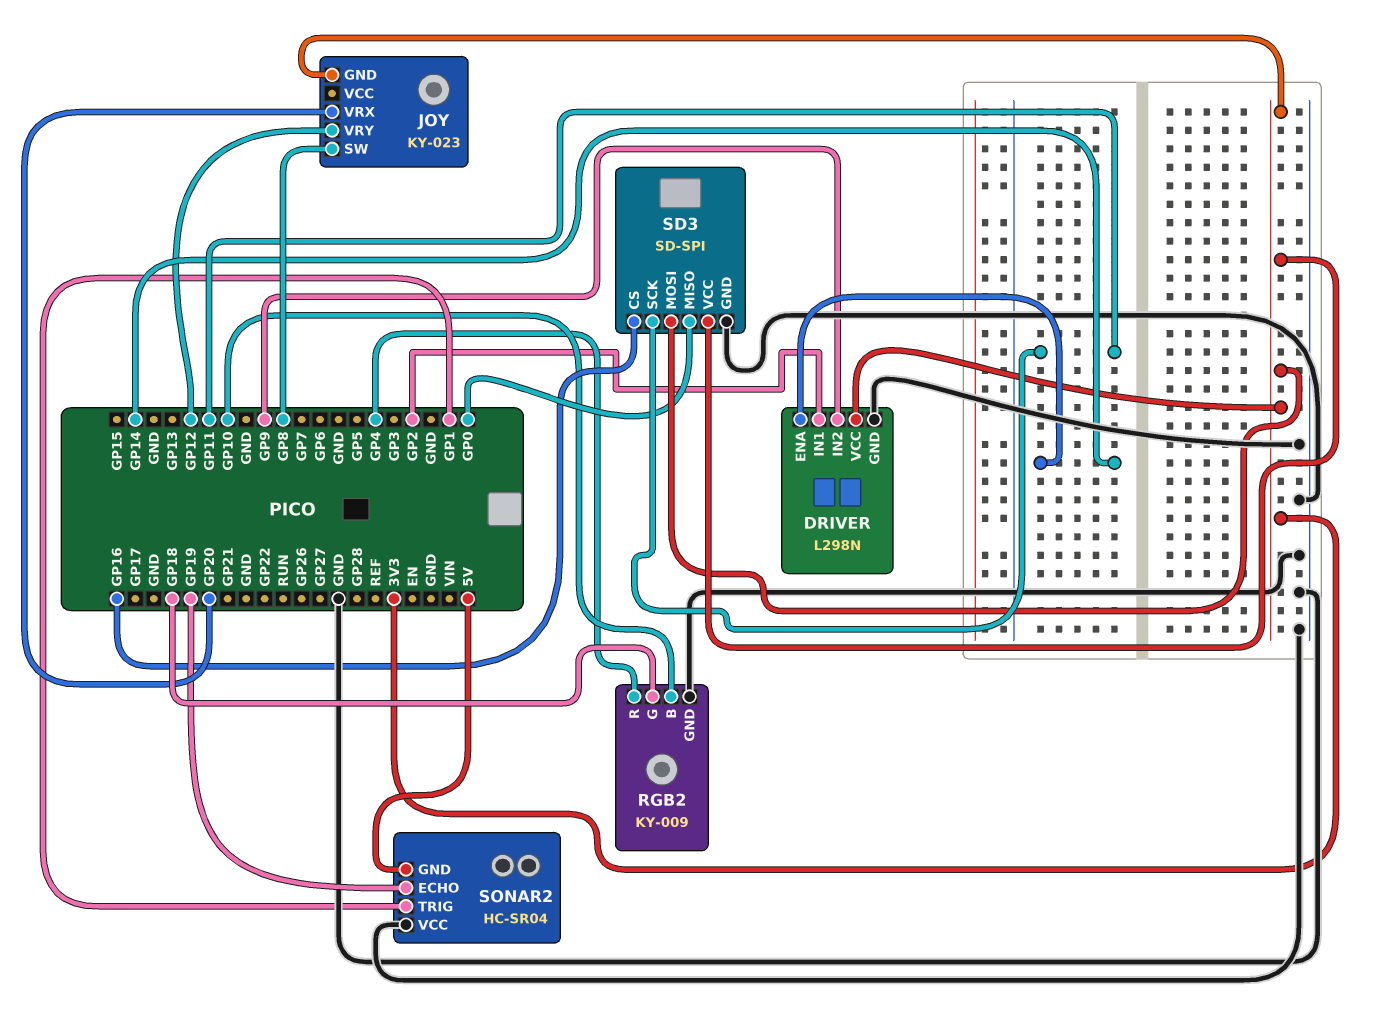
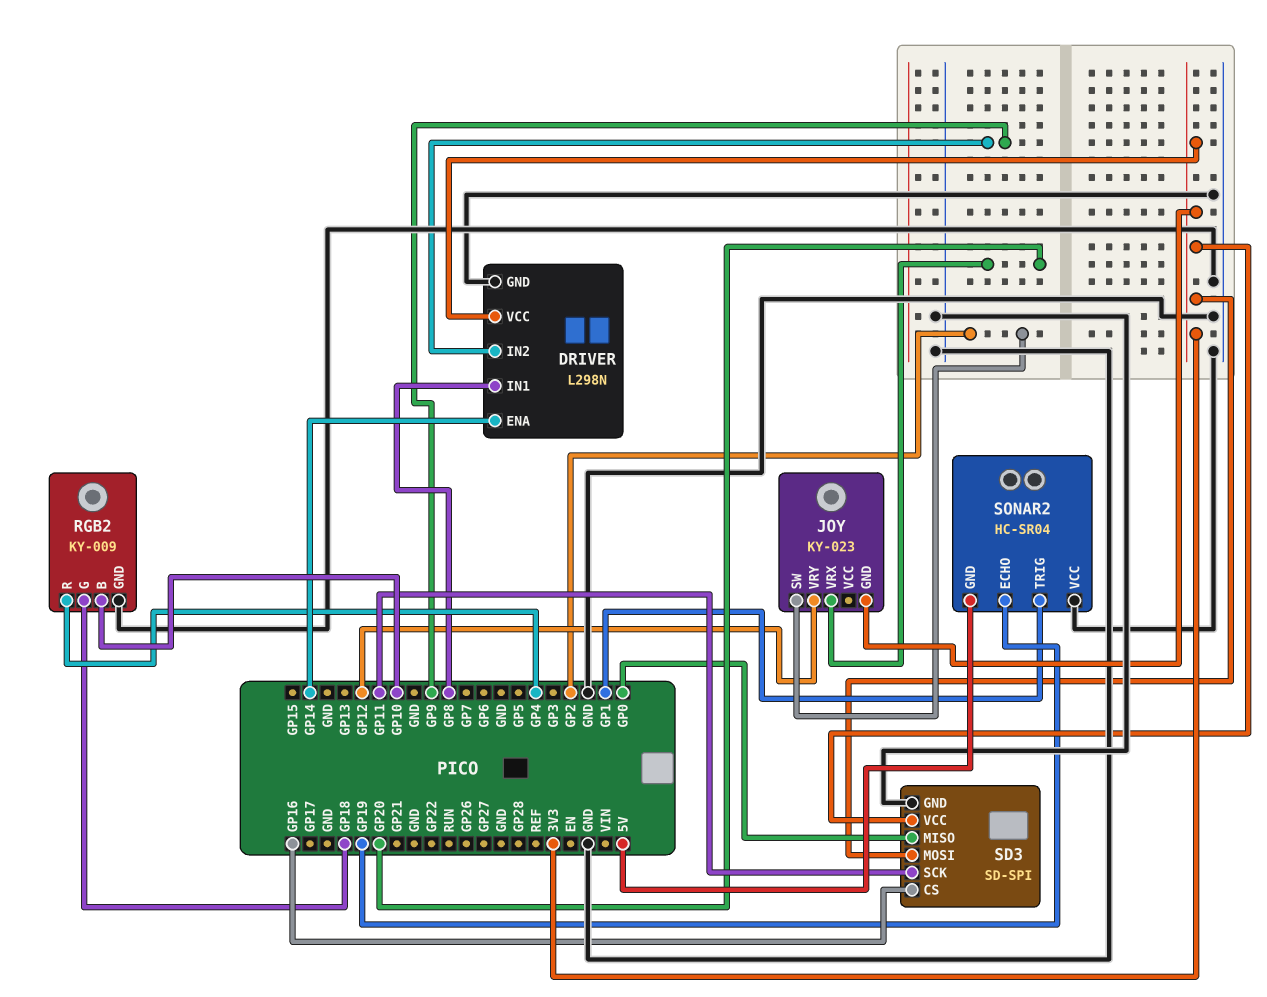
DRIVER pin IN1: GP2 -> GP8
JOY pin SW: GP8 -> GP2

